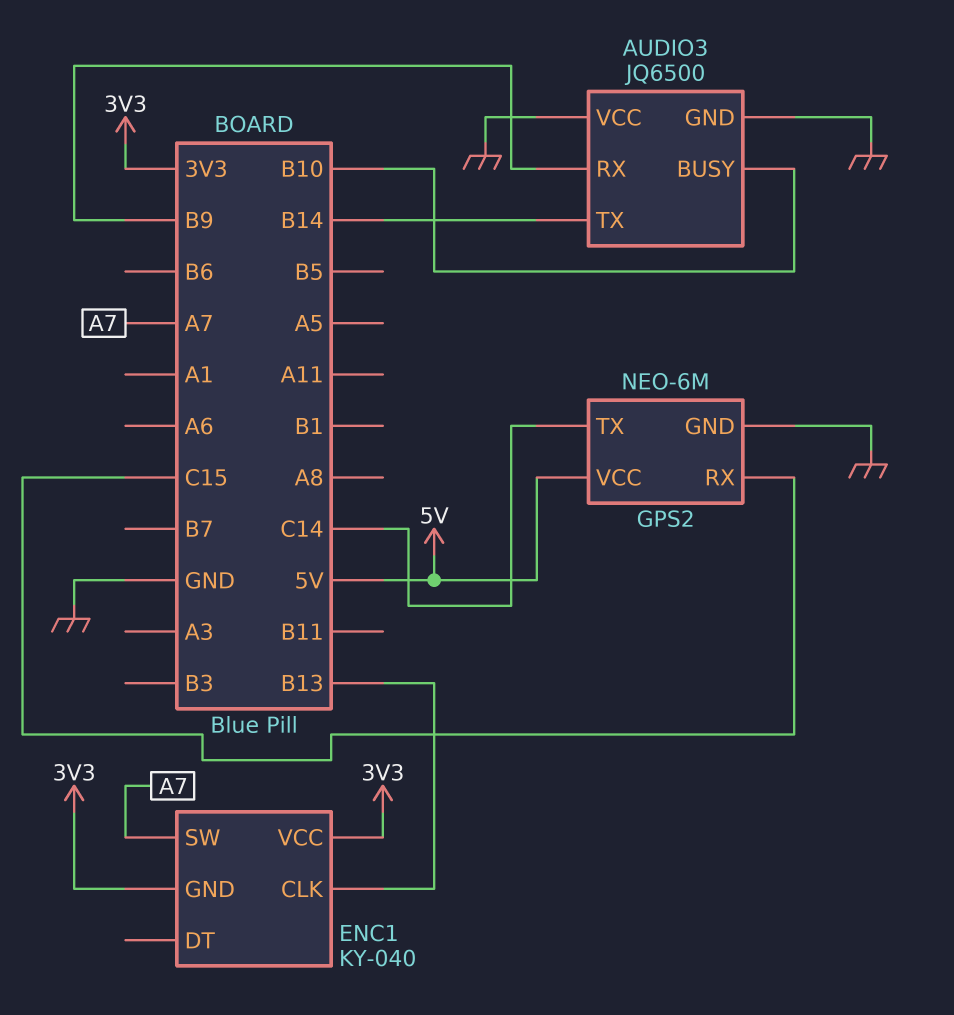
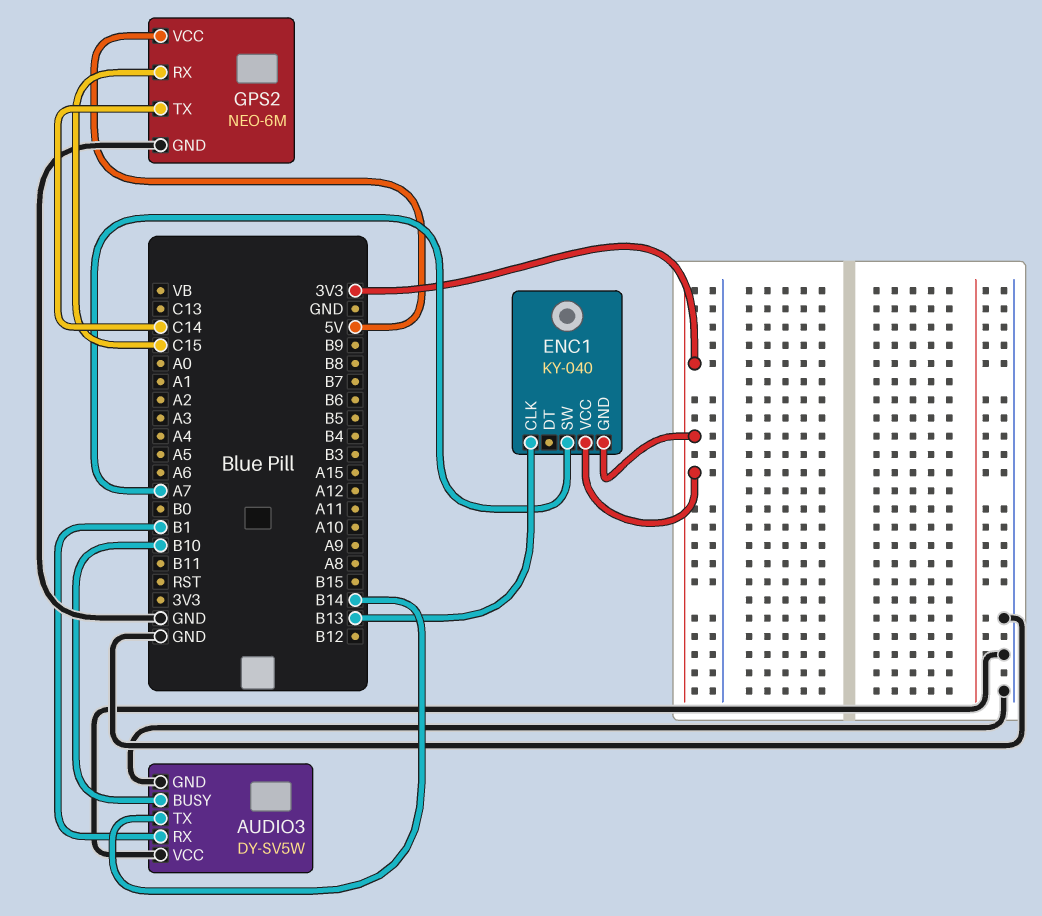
AUDIO3: JQ6500 -> DY-SV5W
AUDIO3 pin RX: B9 -> B1

